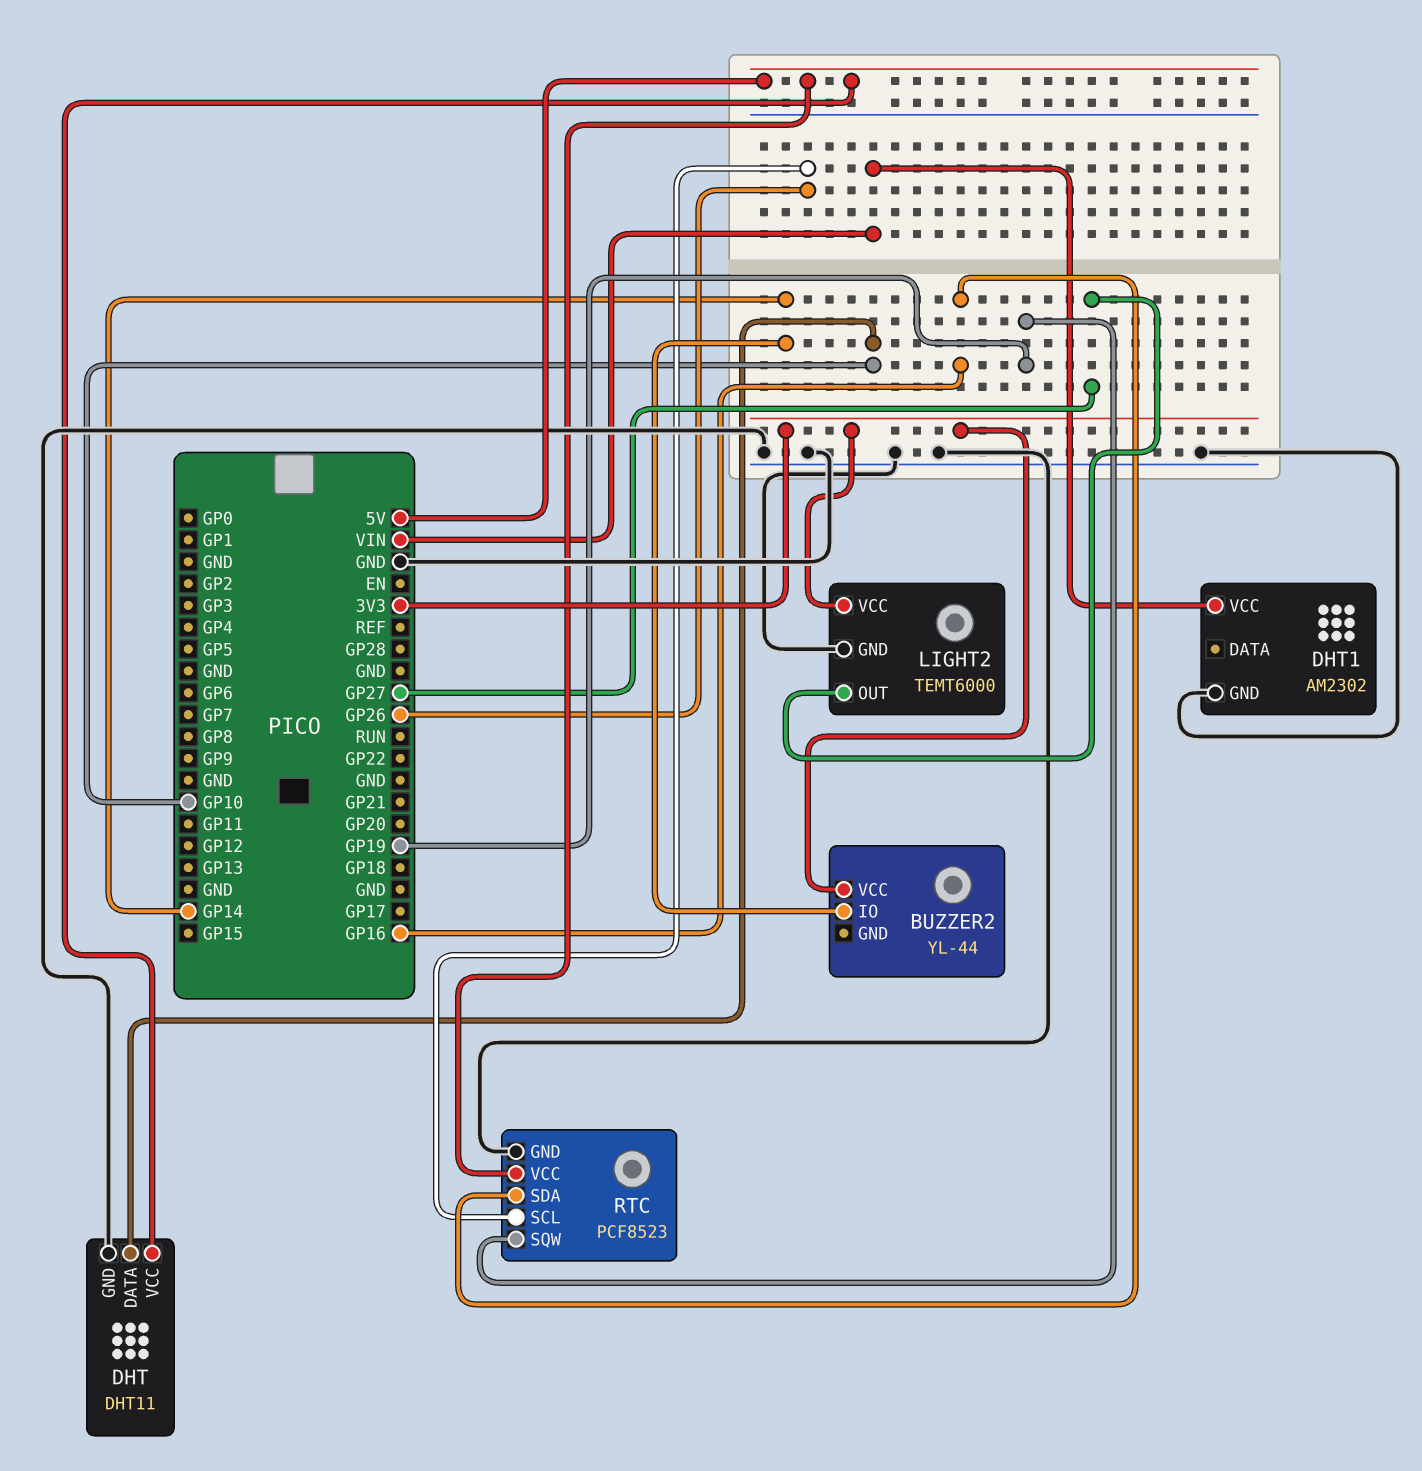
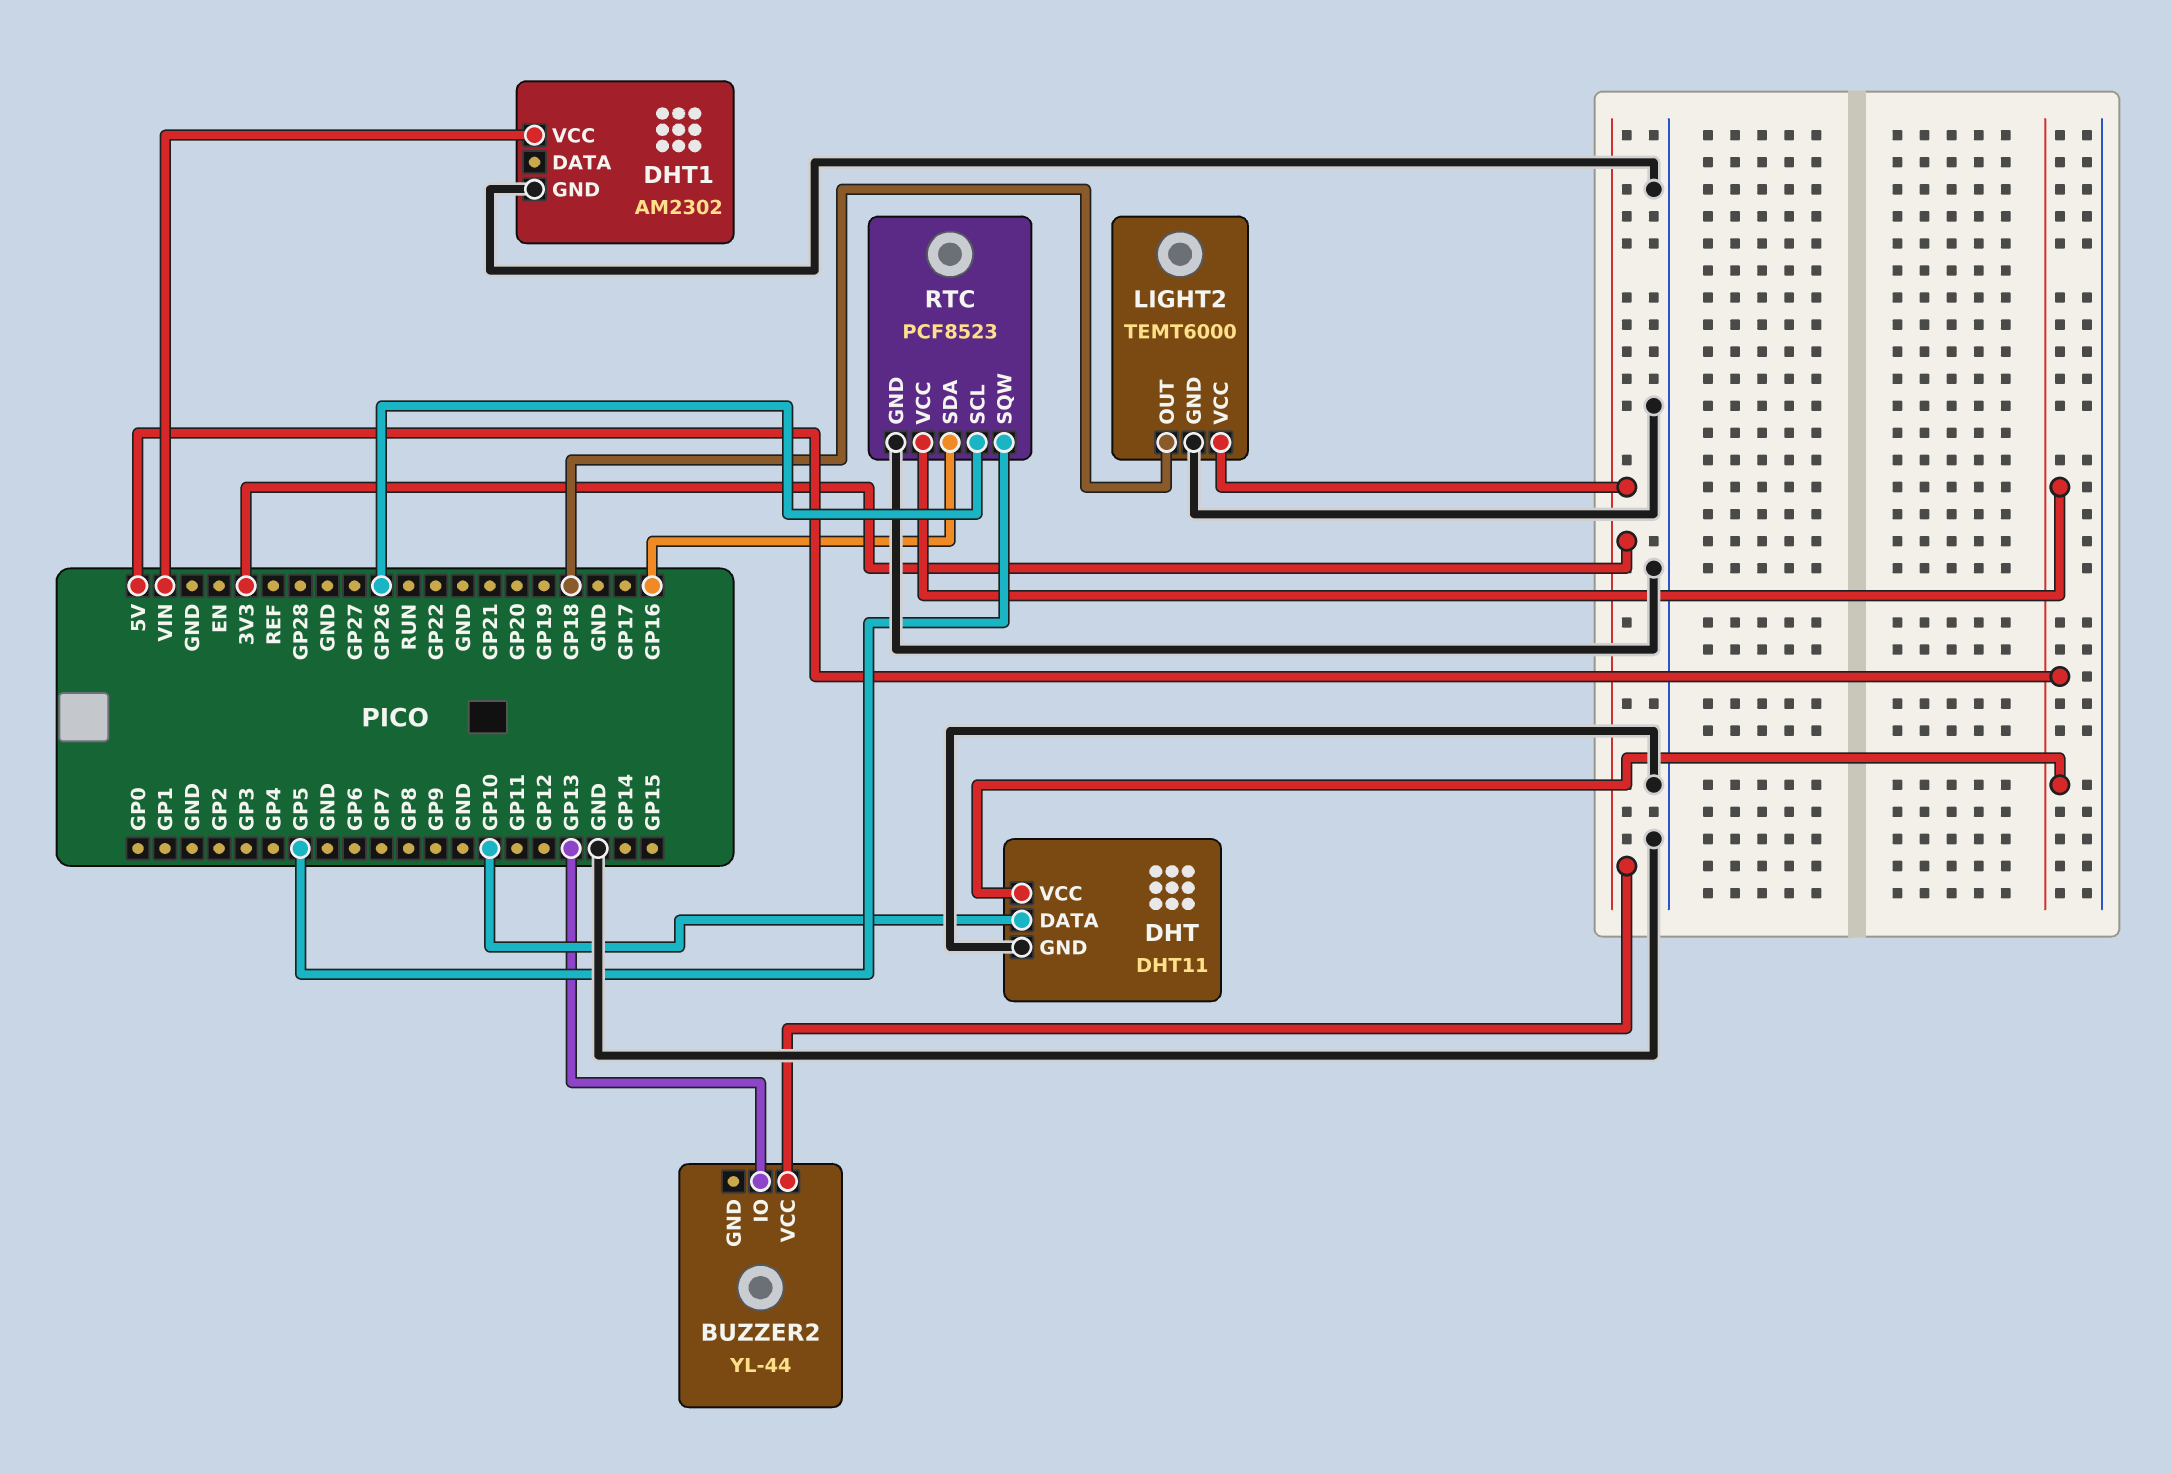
BUZZER2 pin IO: GP14 -> GP13
LIGHT2 pin OUT: GP27 -> GP18
RTC pin SQW: GP19 -> GP5

